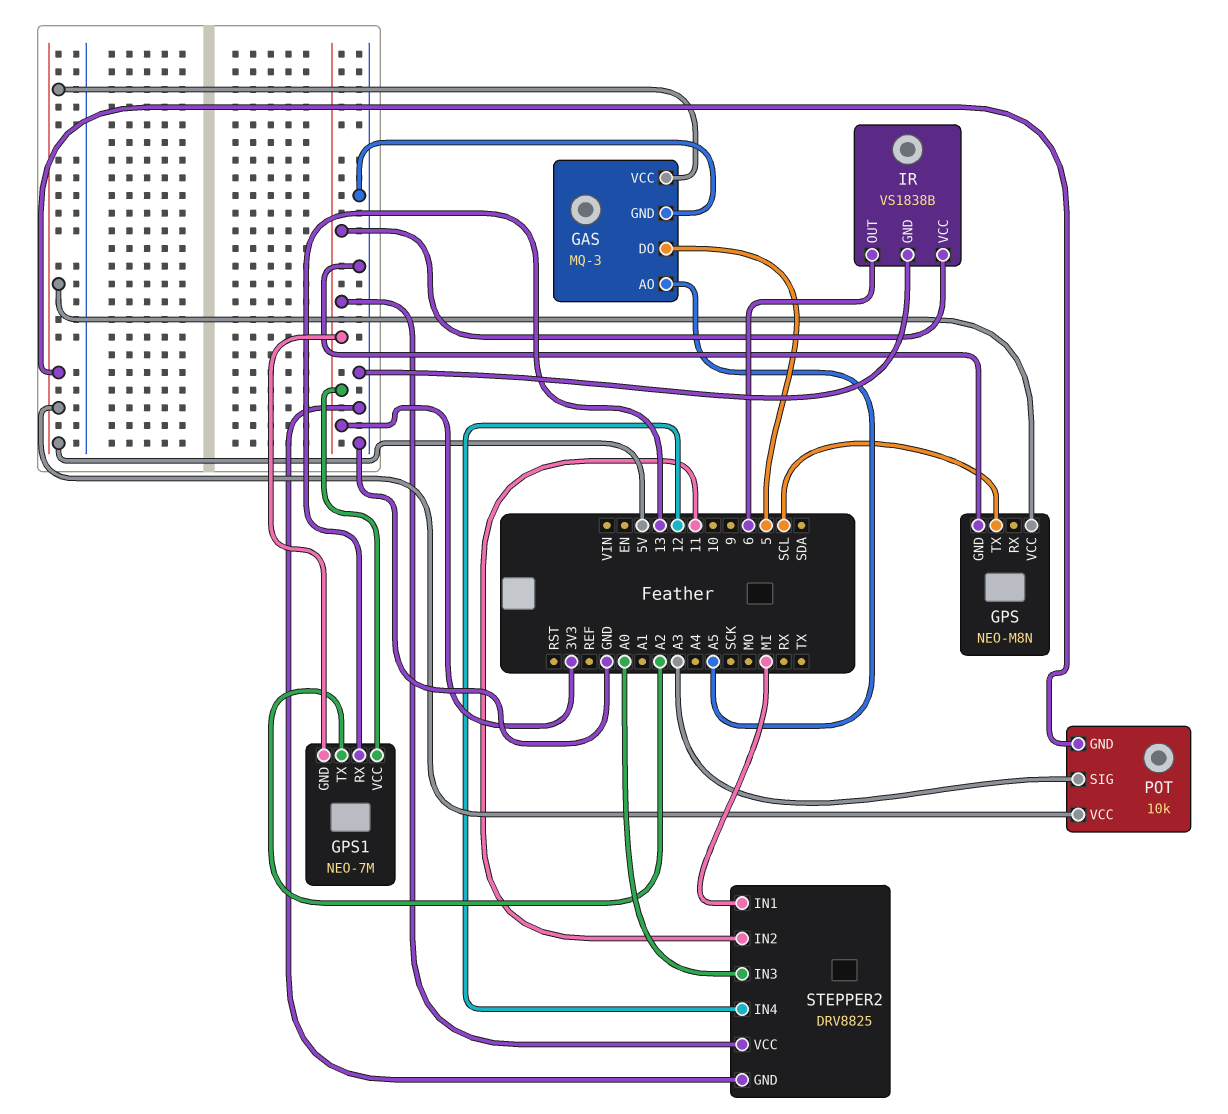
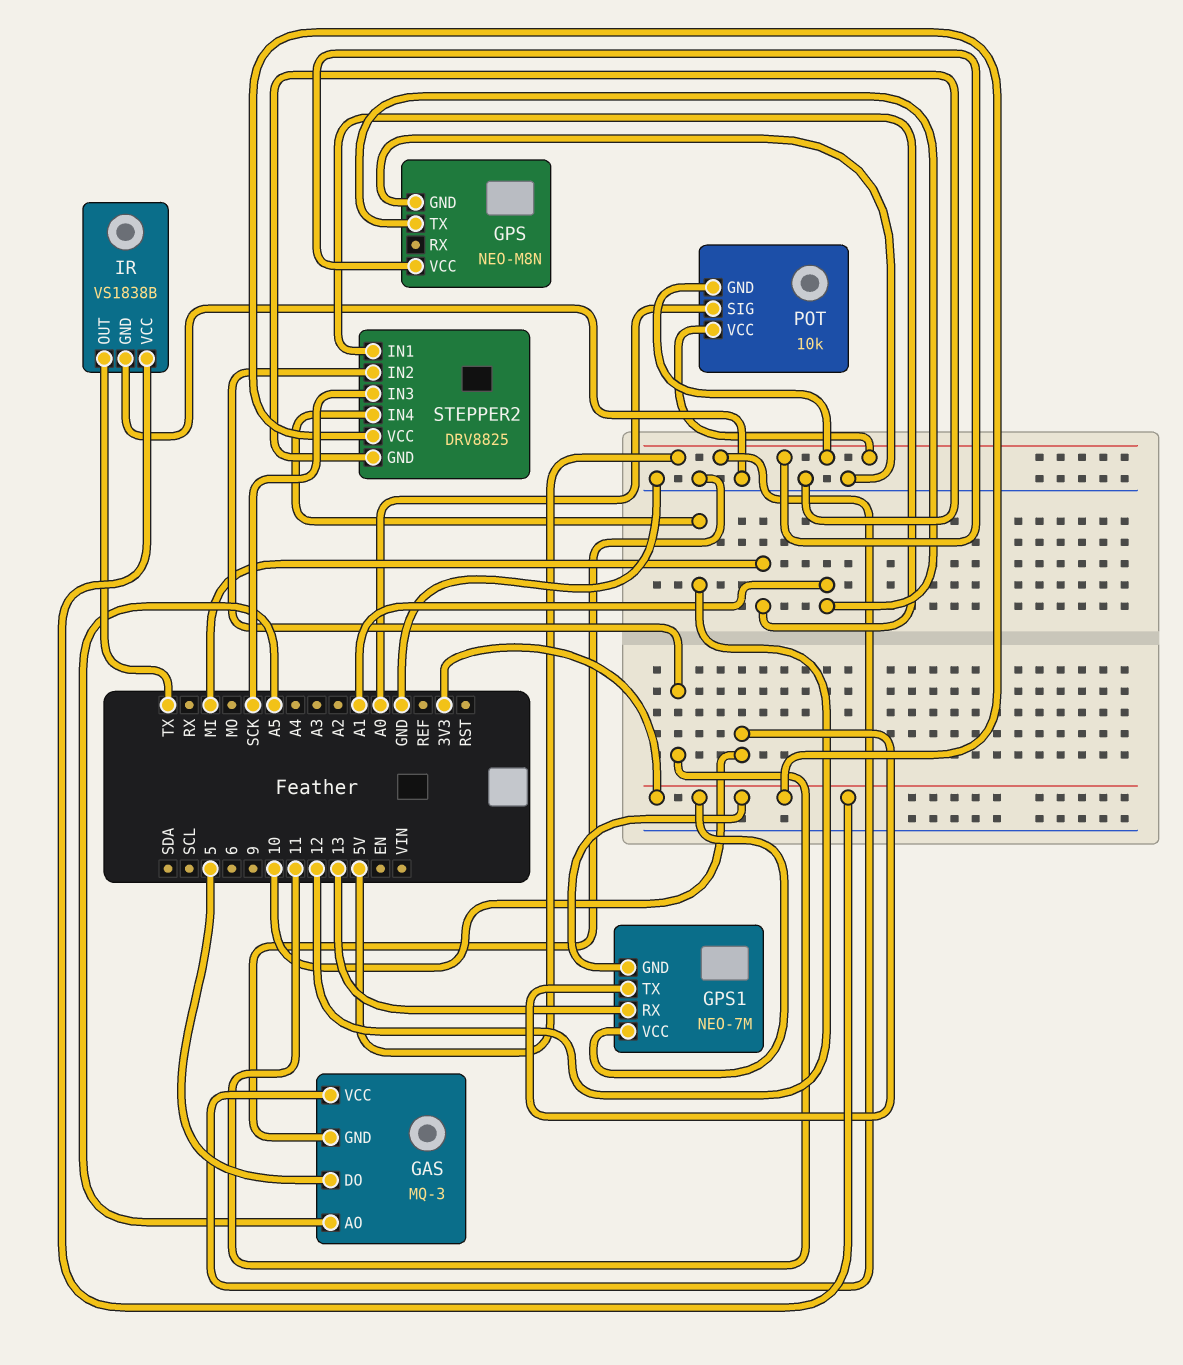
GPS pin TX: SCL -> A1
GPS1 pin TX: A2 -> 10
IR pin OUT: 6 -> TX
POT pin SIG: A3 -> A0
STEPPER2 pin IN3: A0 -> SCK

